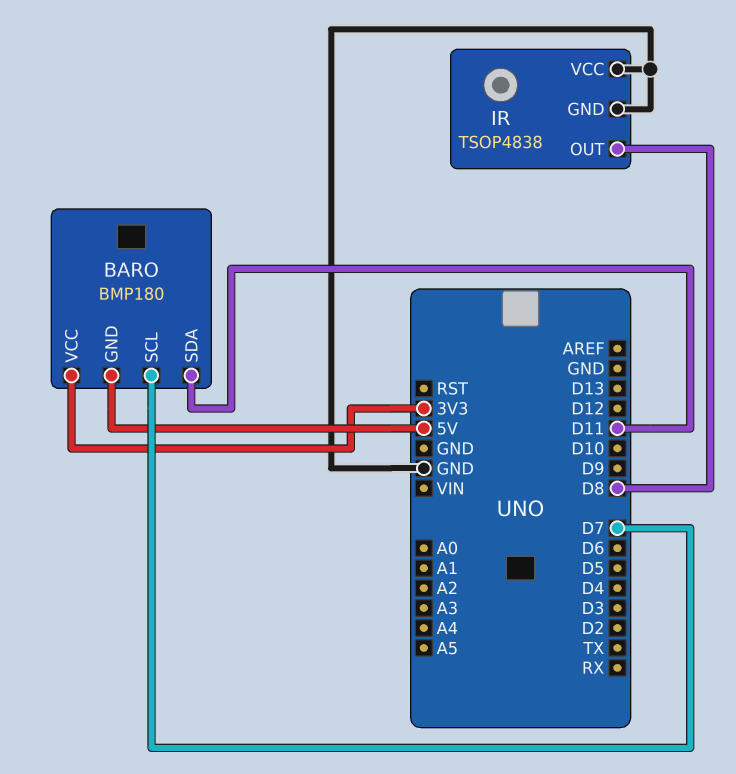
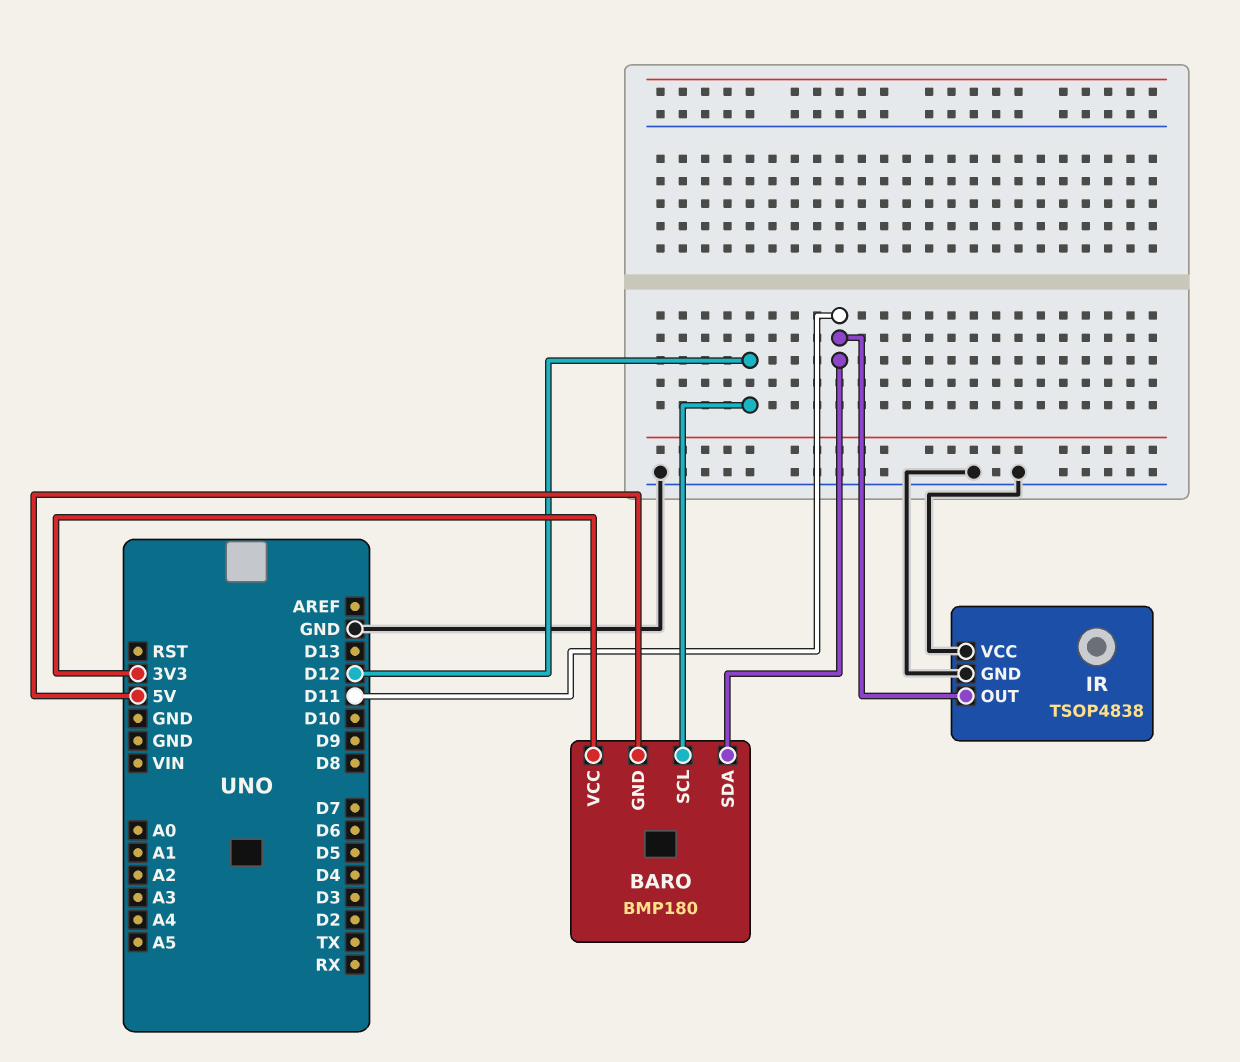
BARO pin SCL: D7 -> D12
IR pin OUT: D8 -> D11

